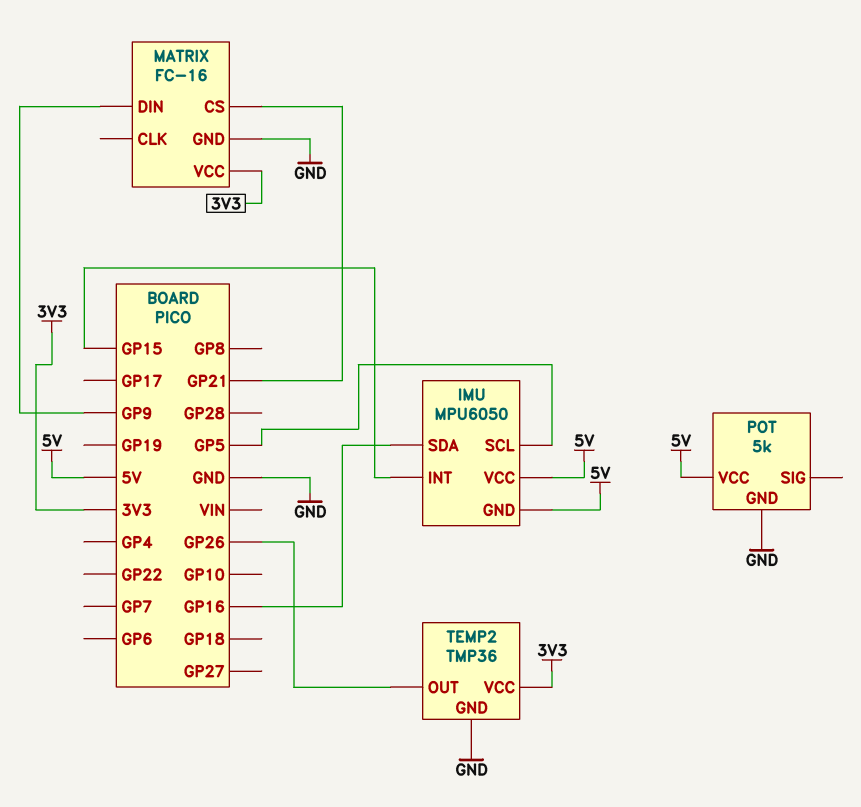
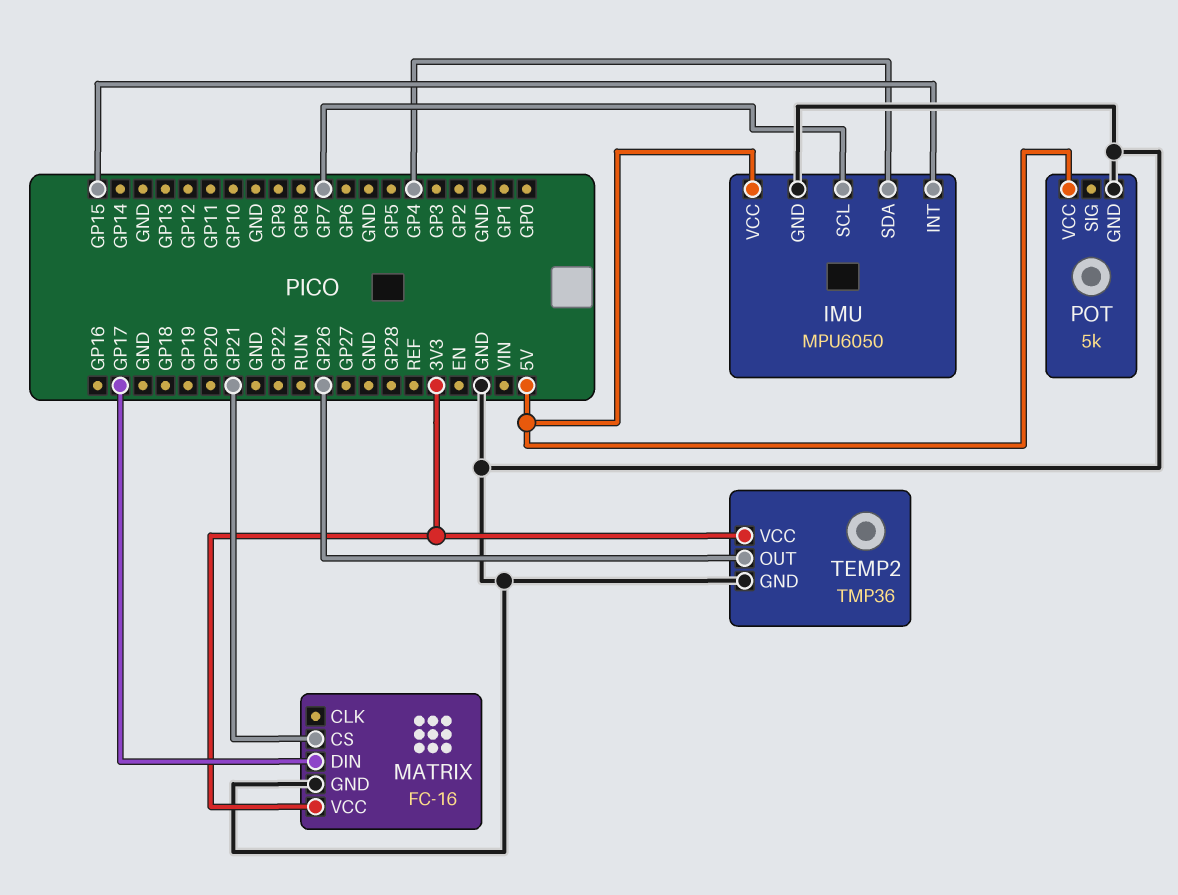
IMU pin GND: 5V -> GND
IMU pin SCL: GP5 -> GP7
IMU pin SDA: GP16 -> GP4
MATRIX pin DIN: GP9 -> GP17

